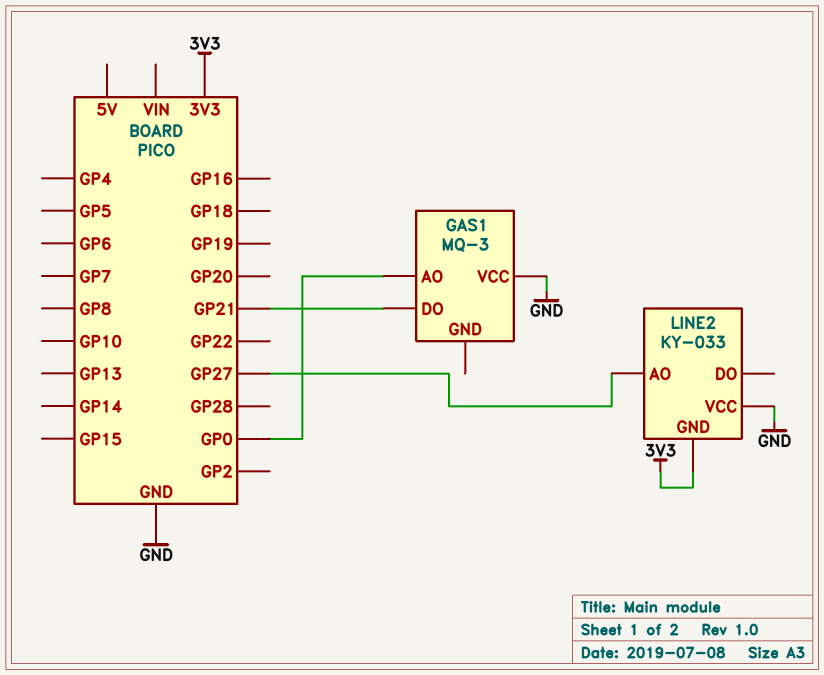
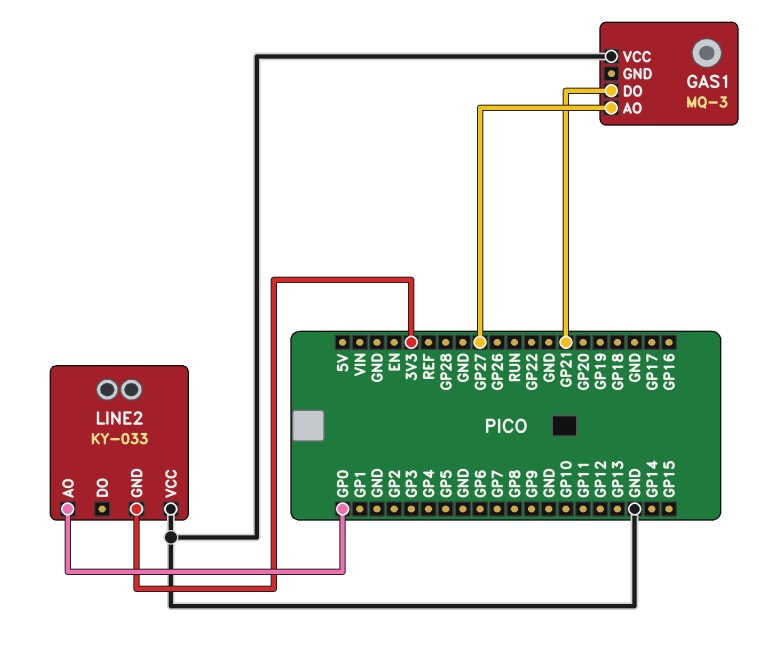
GAS1 pin AO: GP0 -> GP27
LINE2 pin AO: GP27 -> GP0

